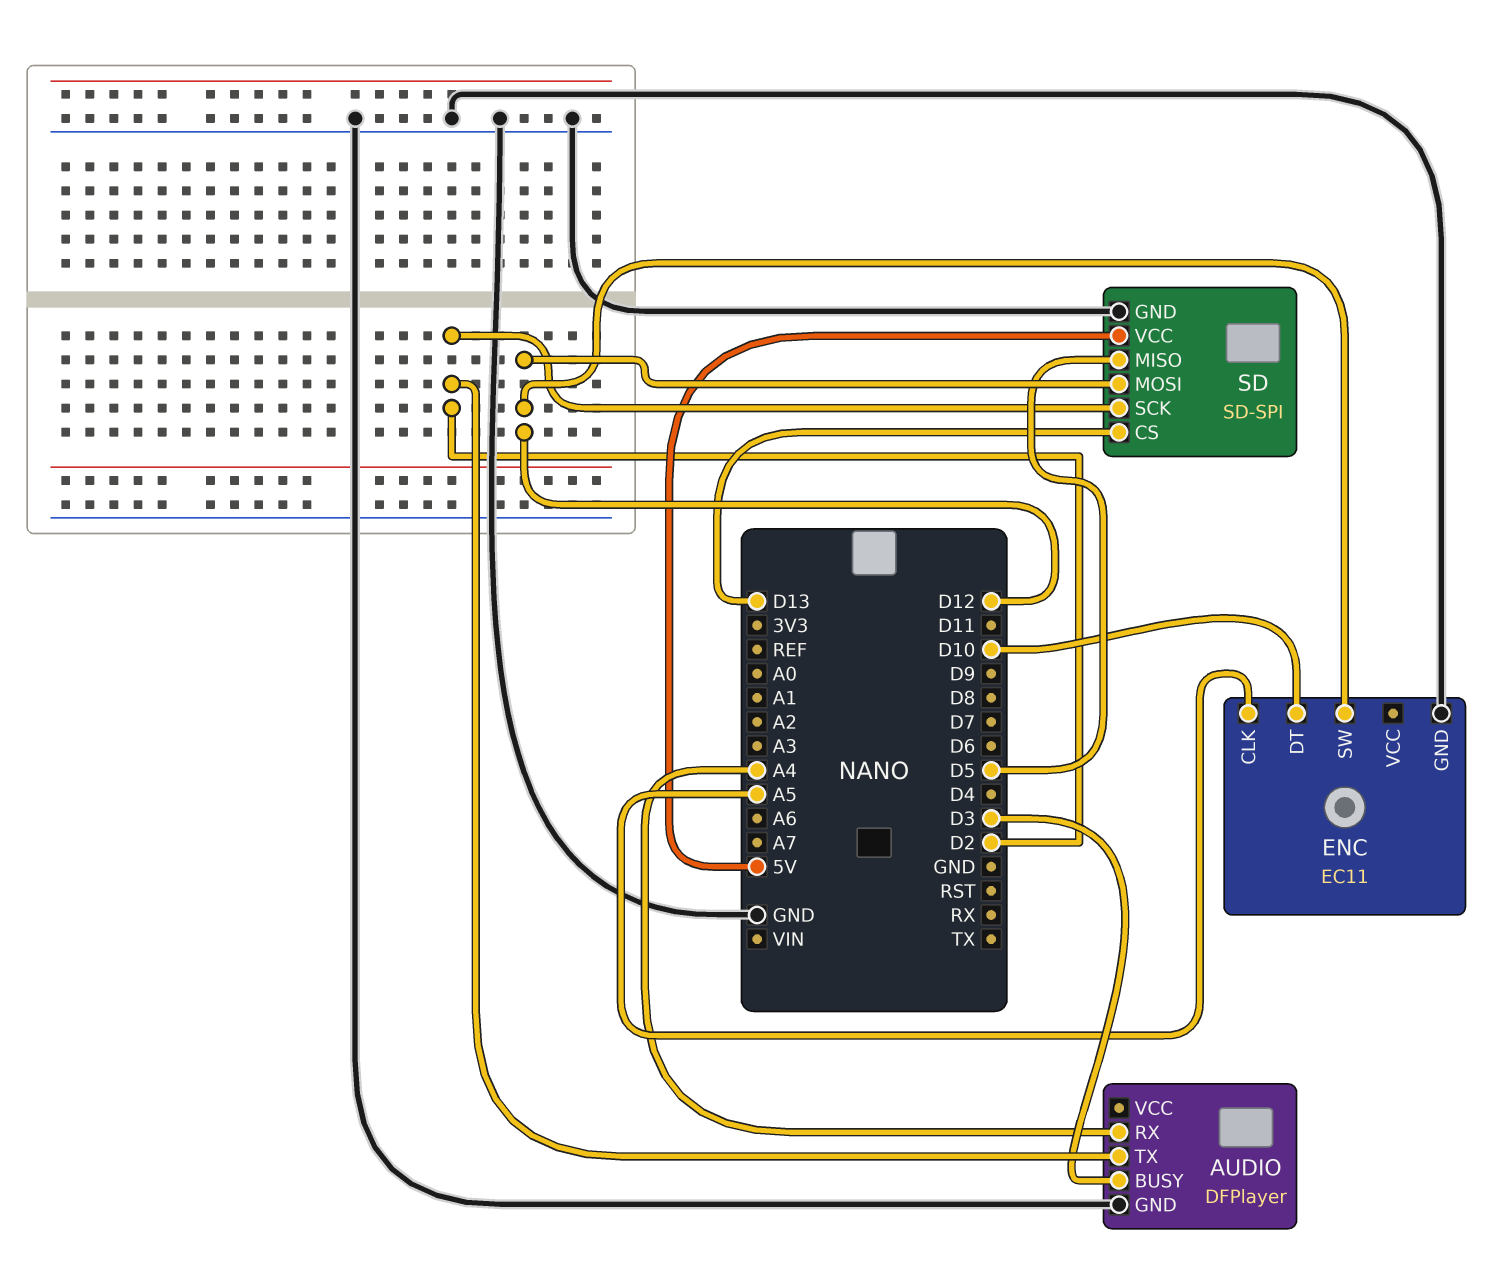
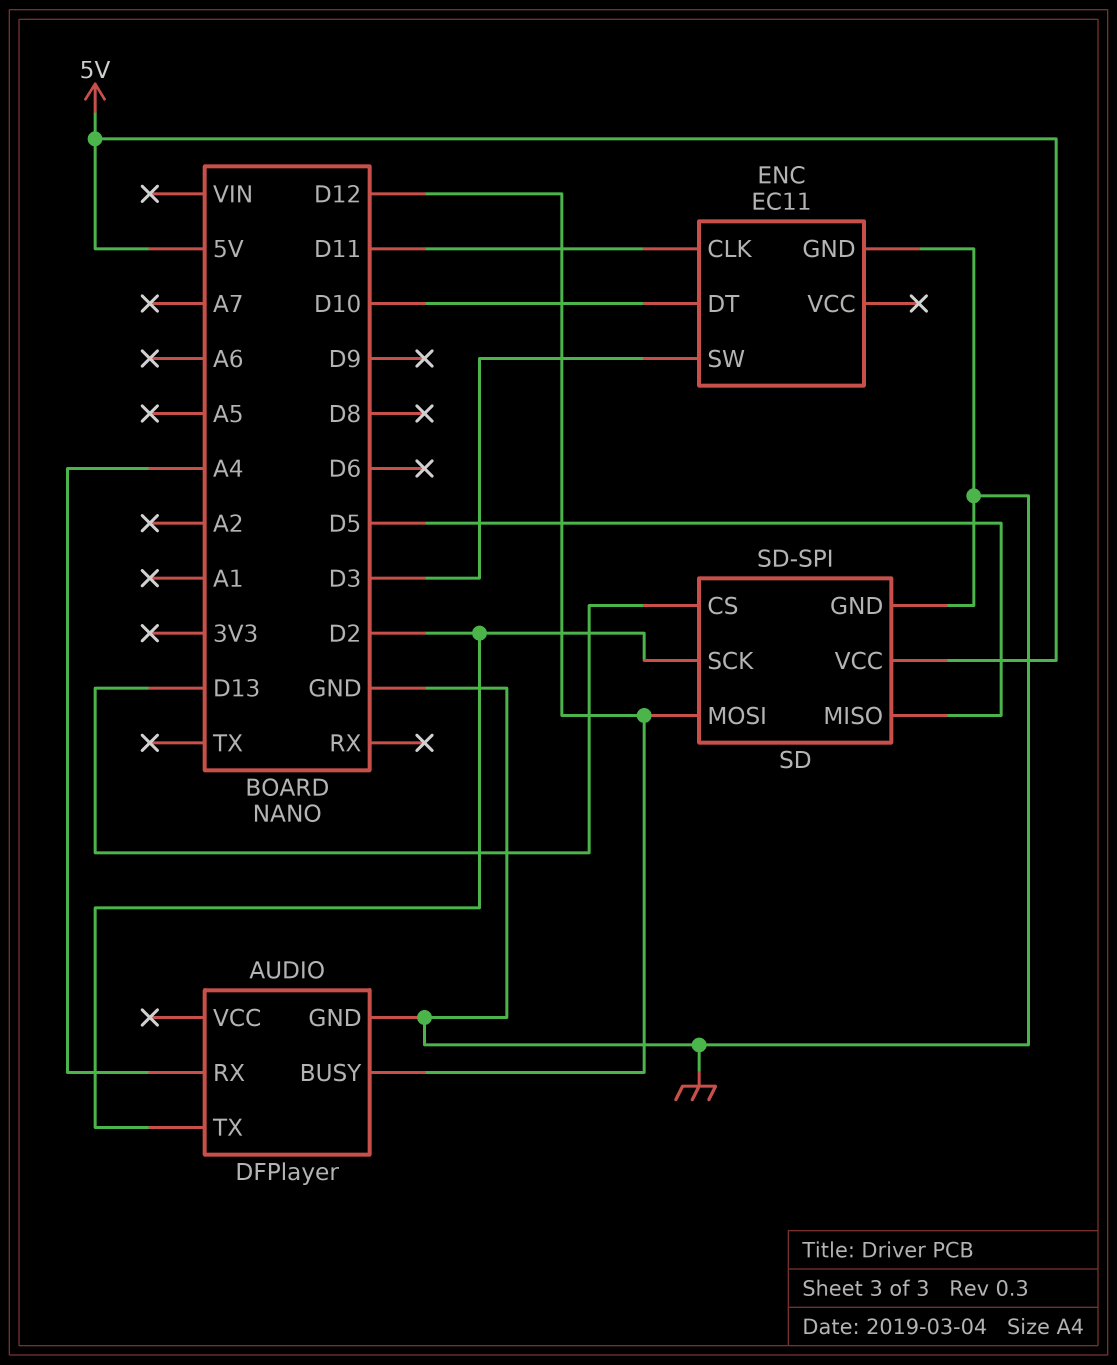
AUDIO pin BUSY: D3 -> D12
ENC pin CLK: A5 -> D11
ENC pin SW: D12 -> D3

